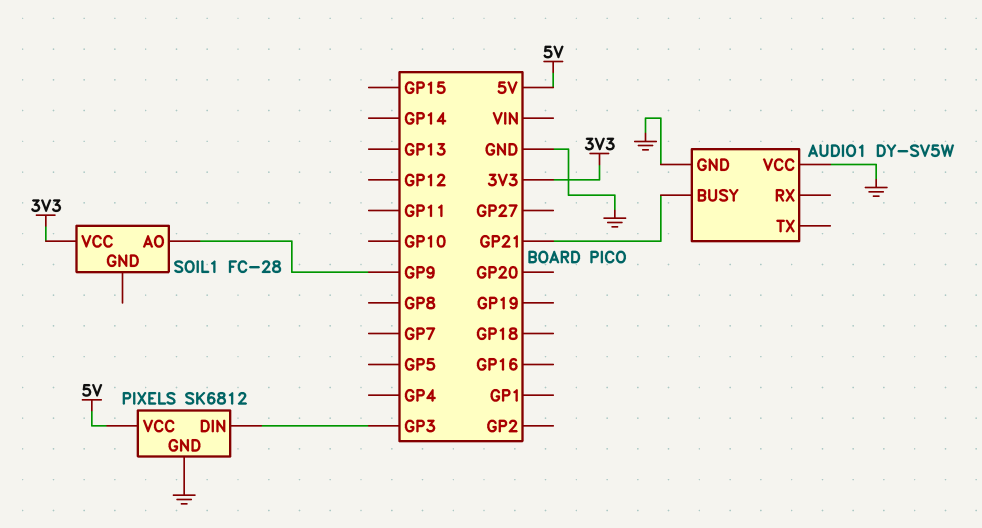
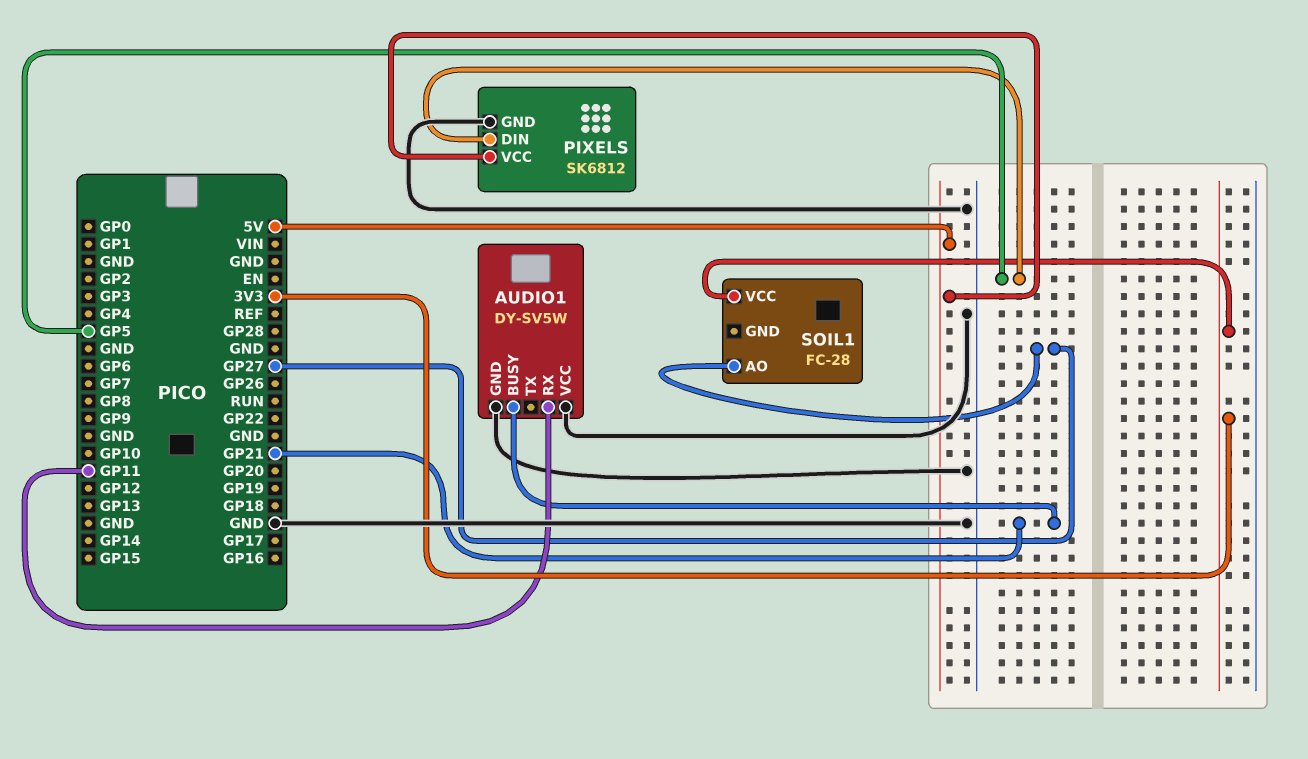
AUDIO1 pin RX: none -> GP11
PIXELS pin DIN: GP3 -> GP5
SOIL1 pin AO: GP9 -> GP27

